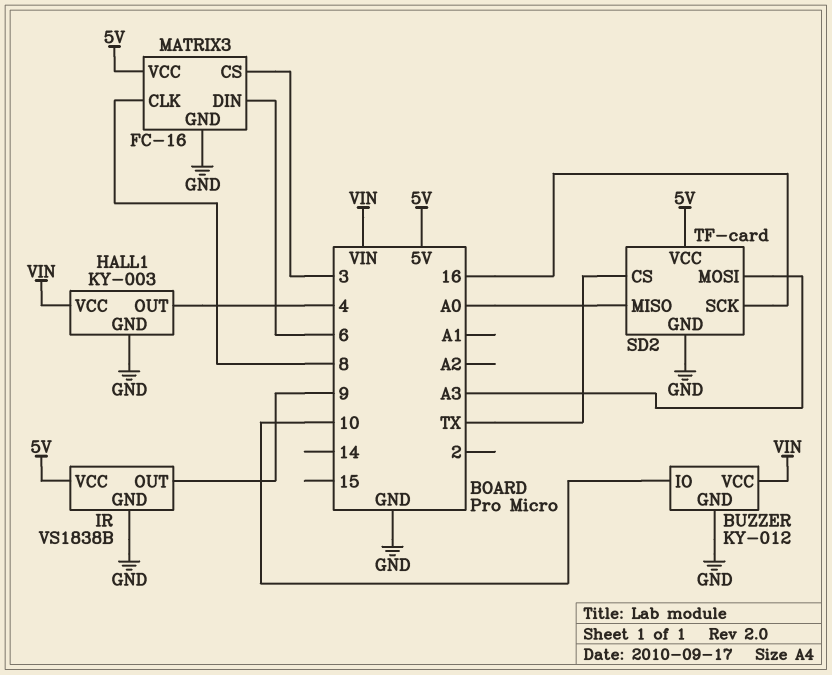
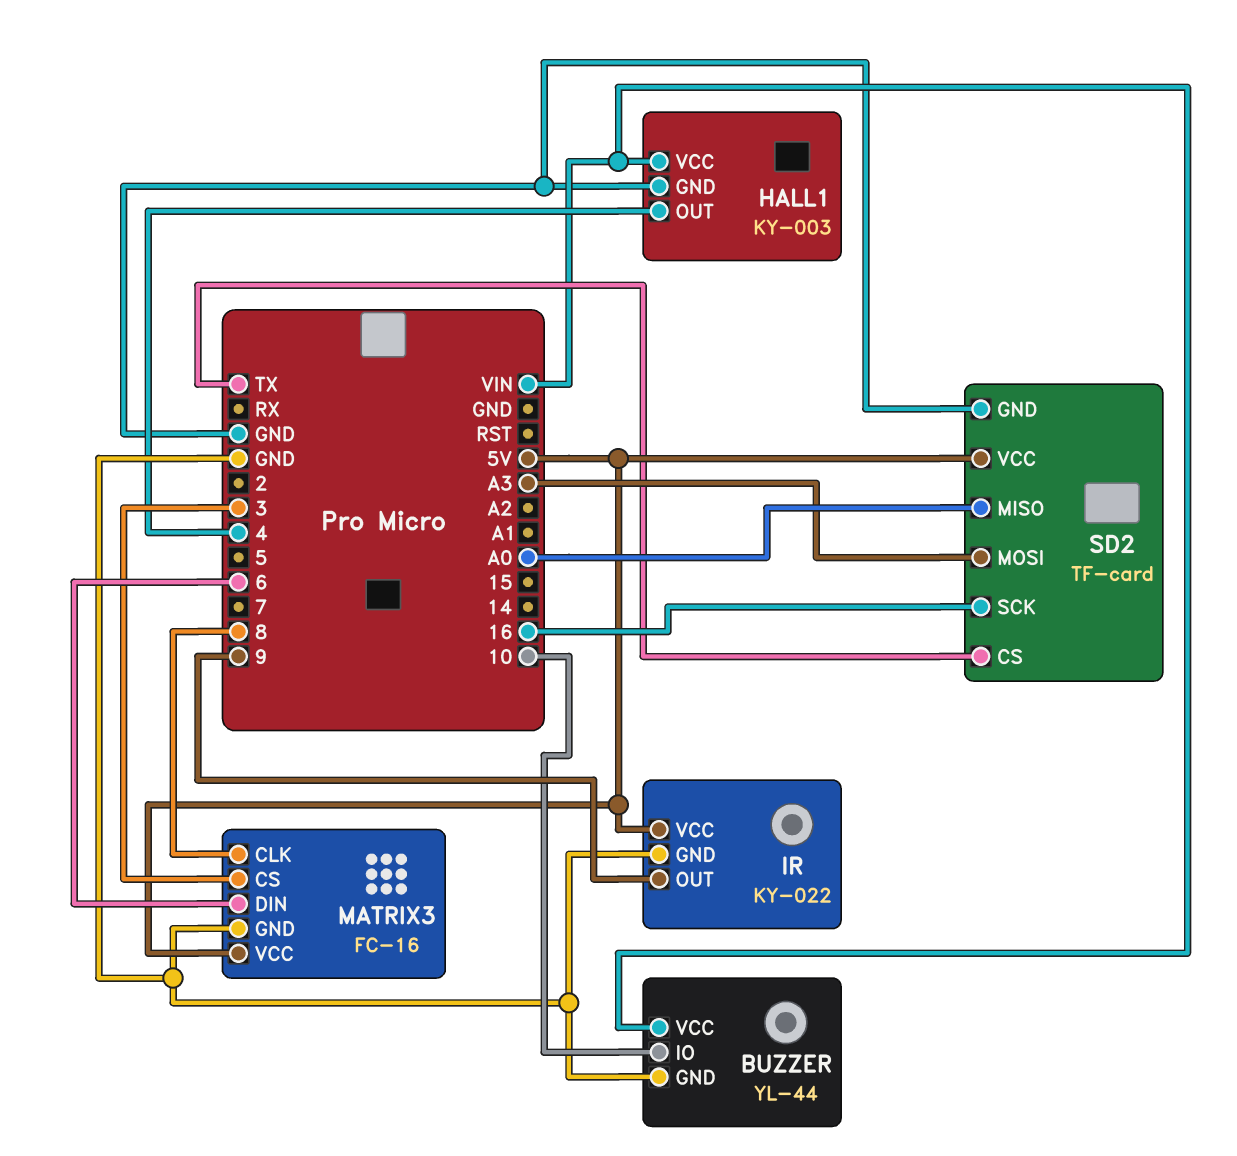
BUZZER: KY-012 -> YL-44
IR: VS1838B -> KY-022

